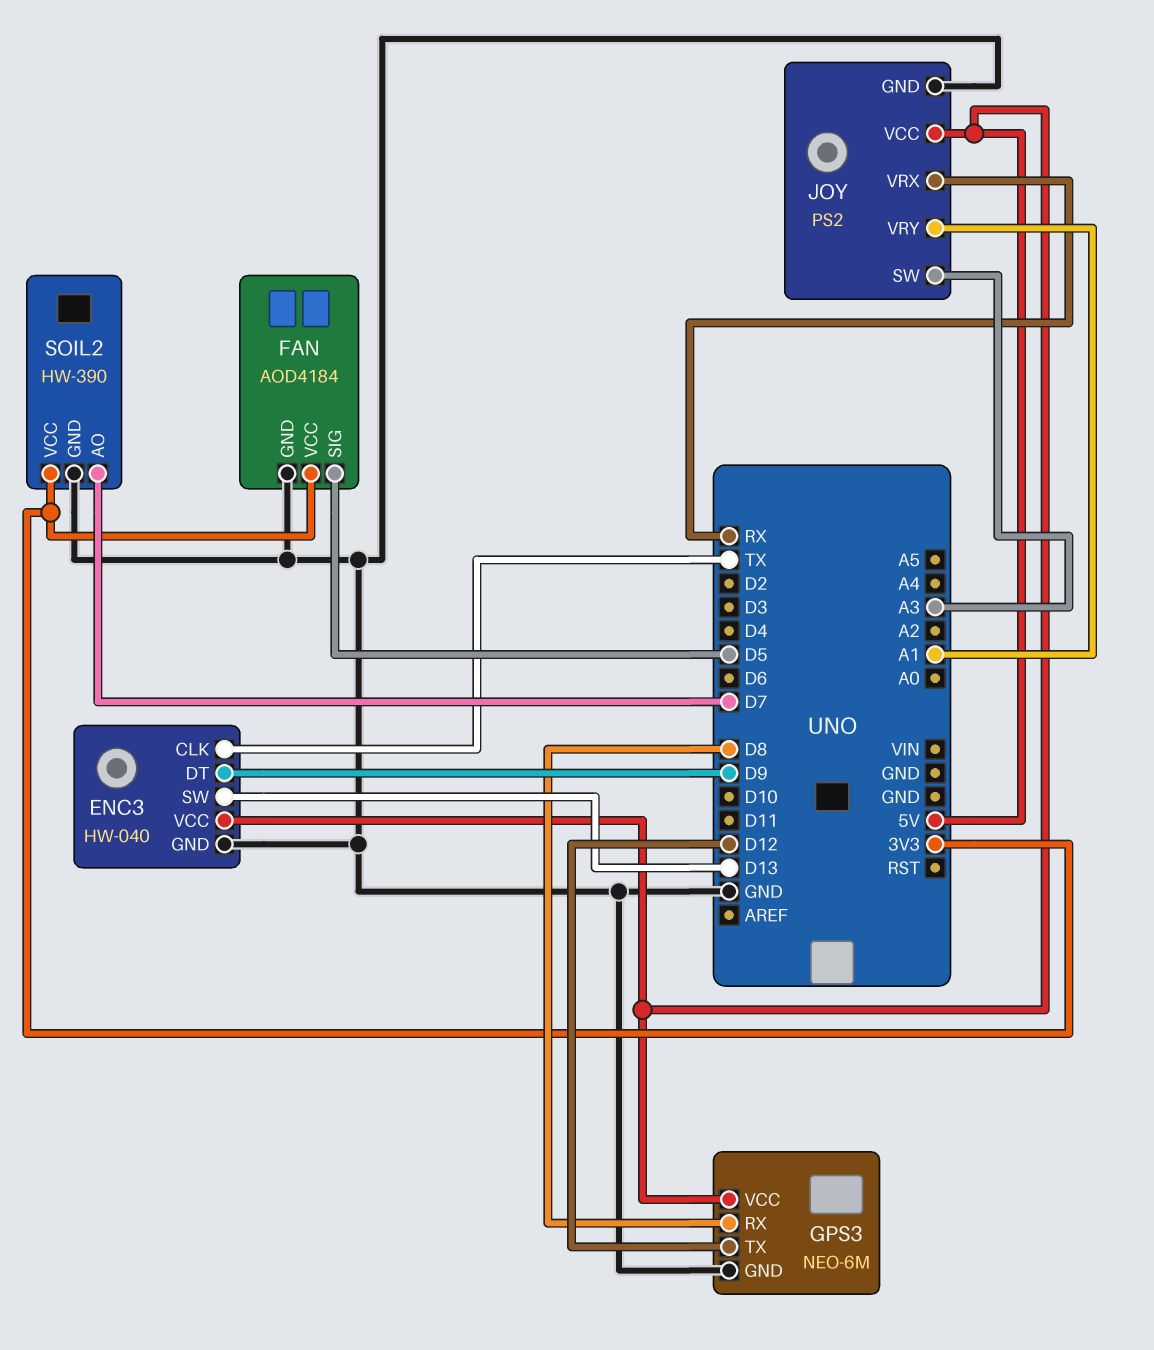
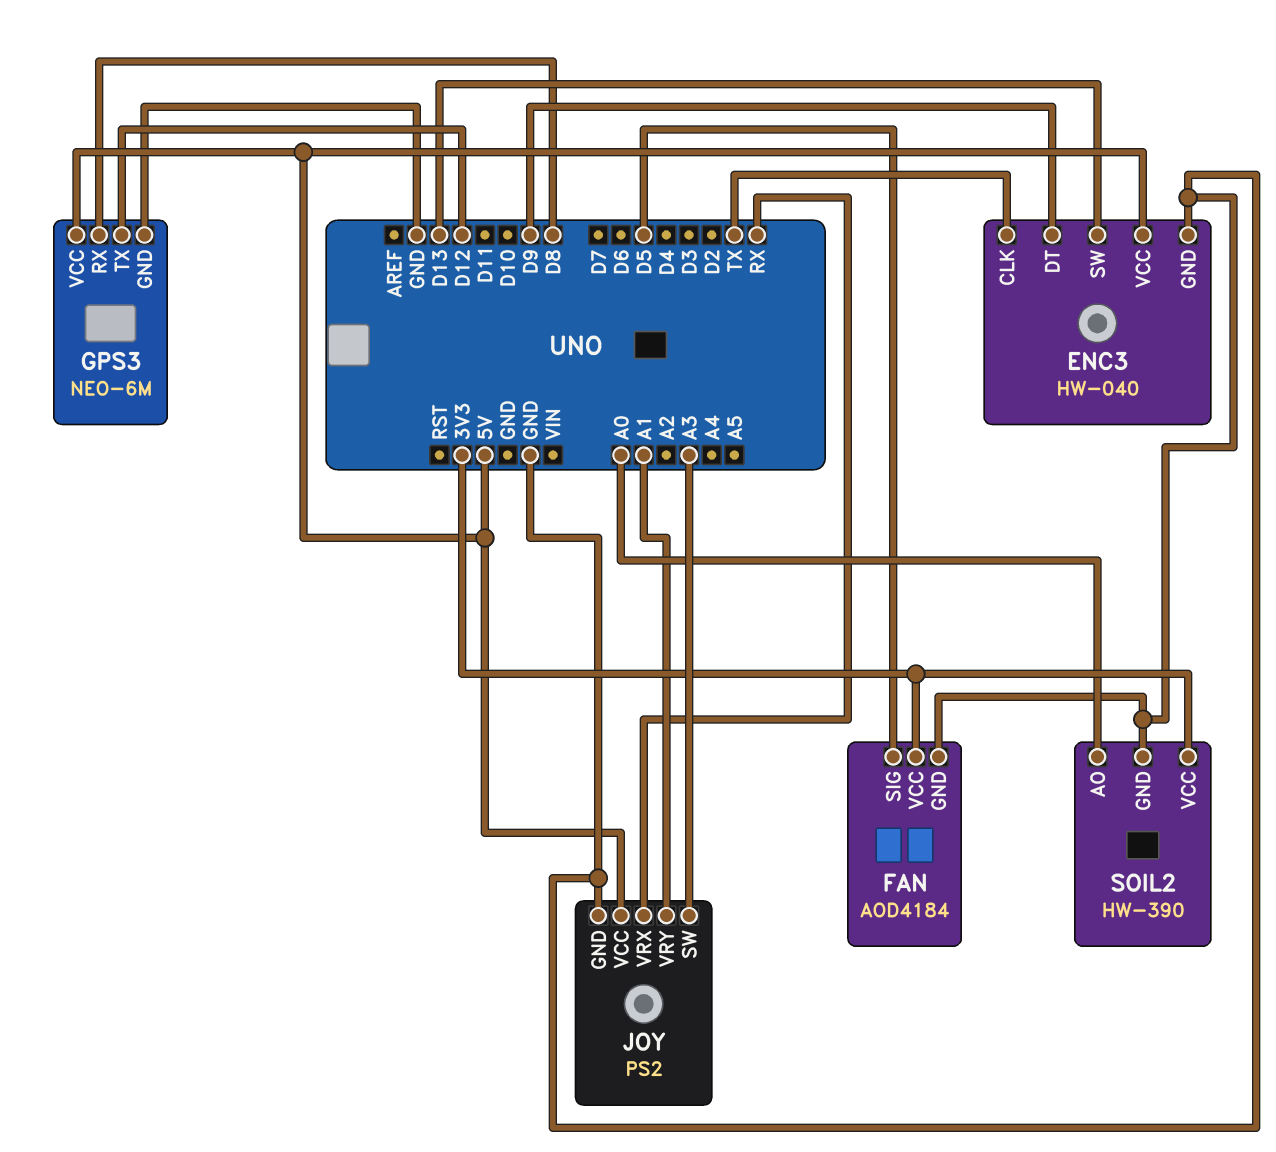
SOIL2 pin AO: D7 -> A0

